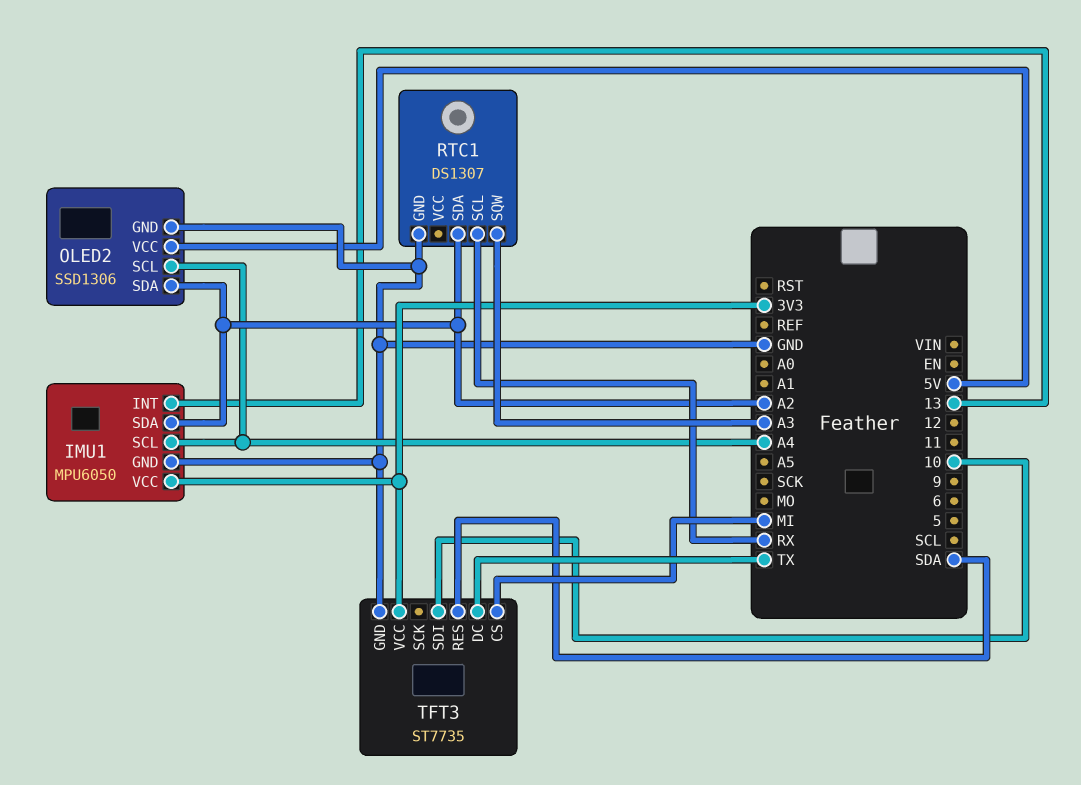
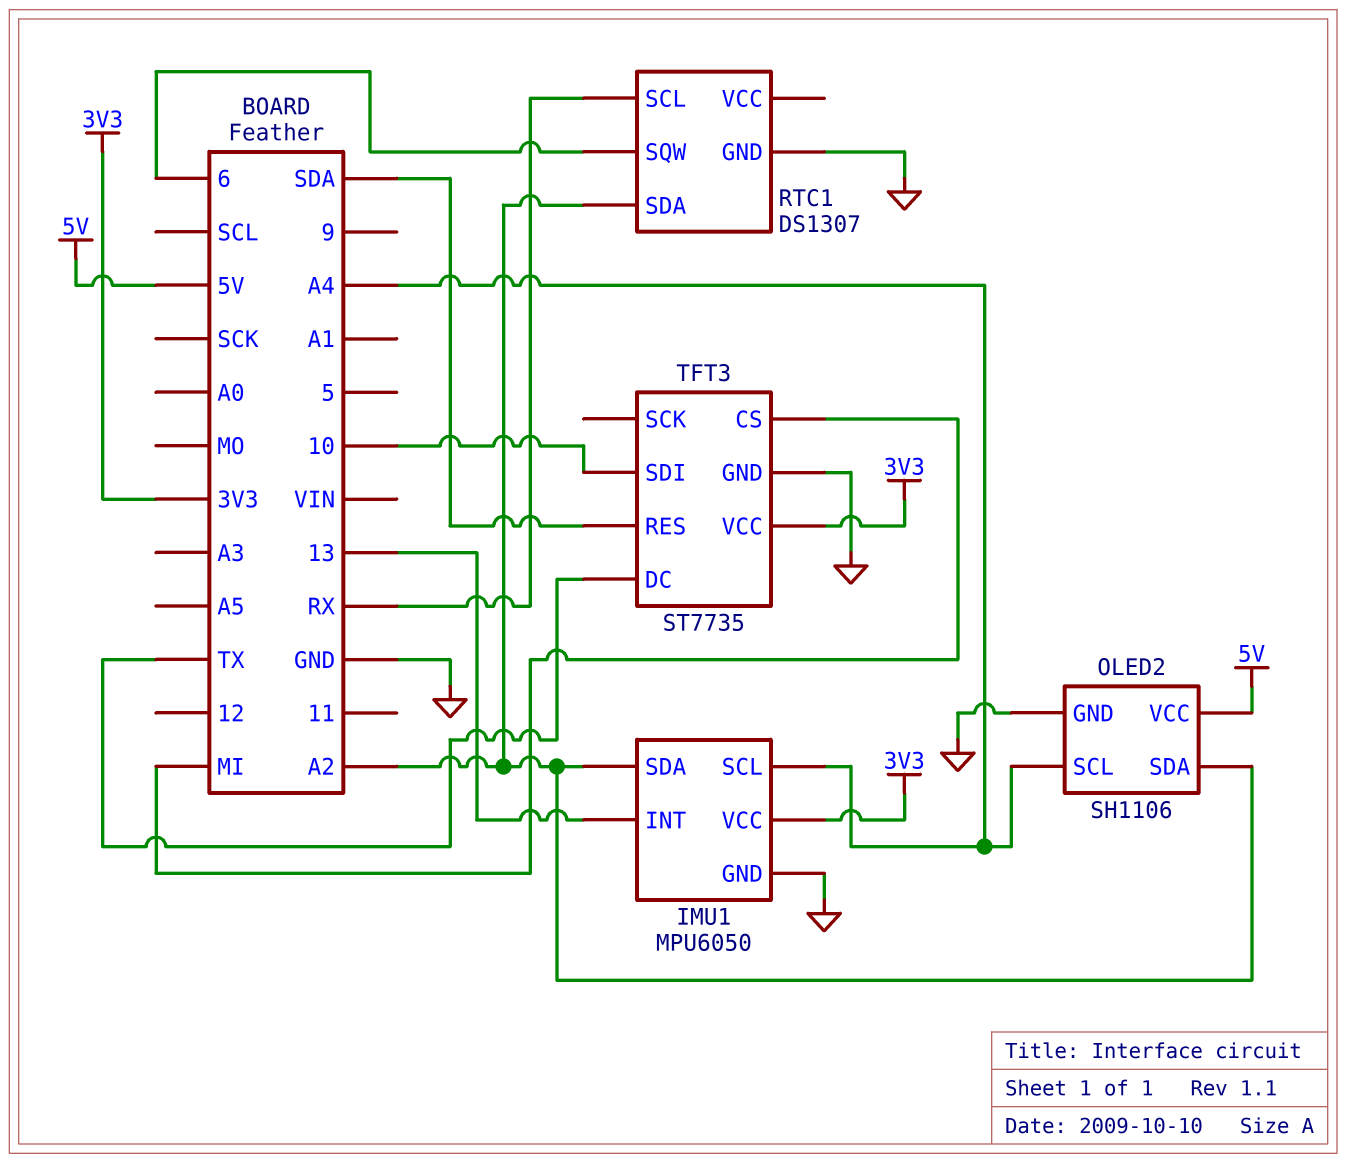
OLED2: SSD1306 -> SH1106
RTC1 pin SQW: A3 -> 6

